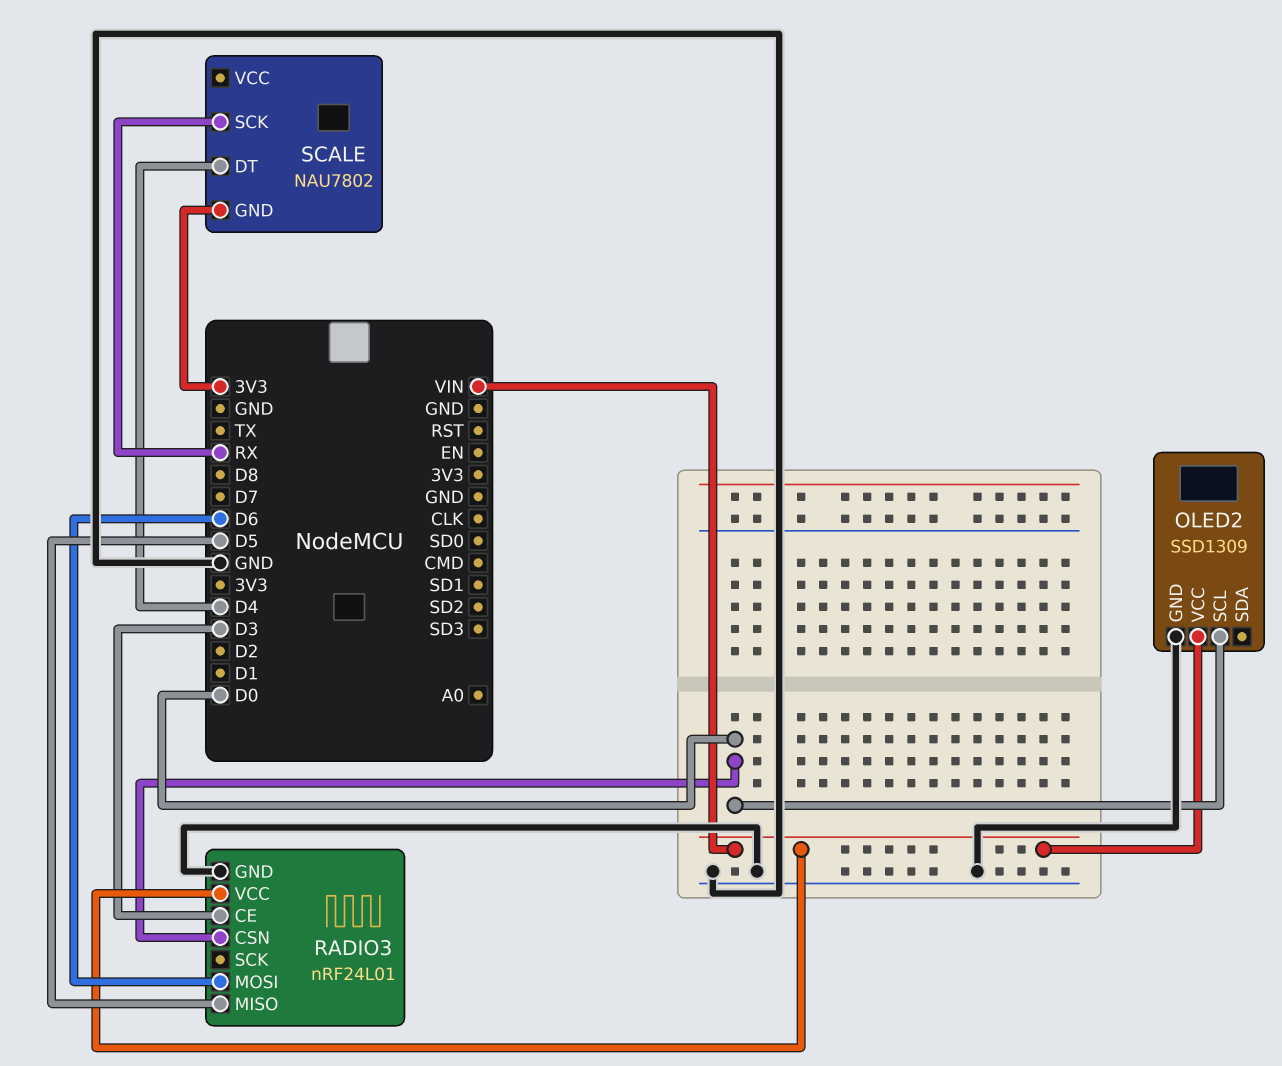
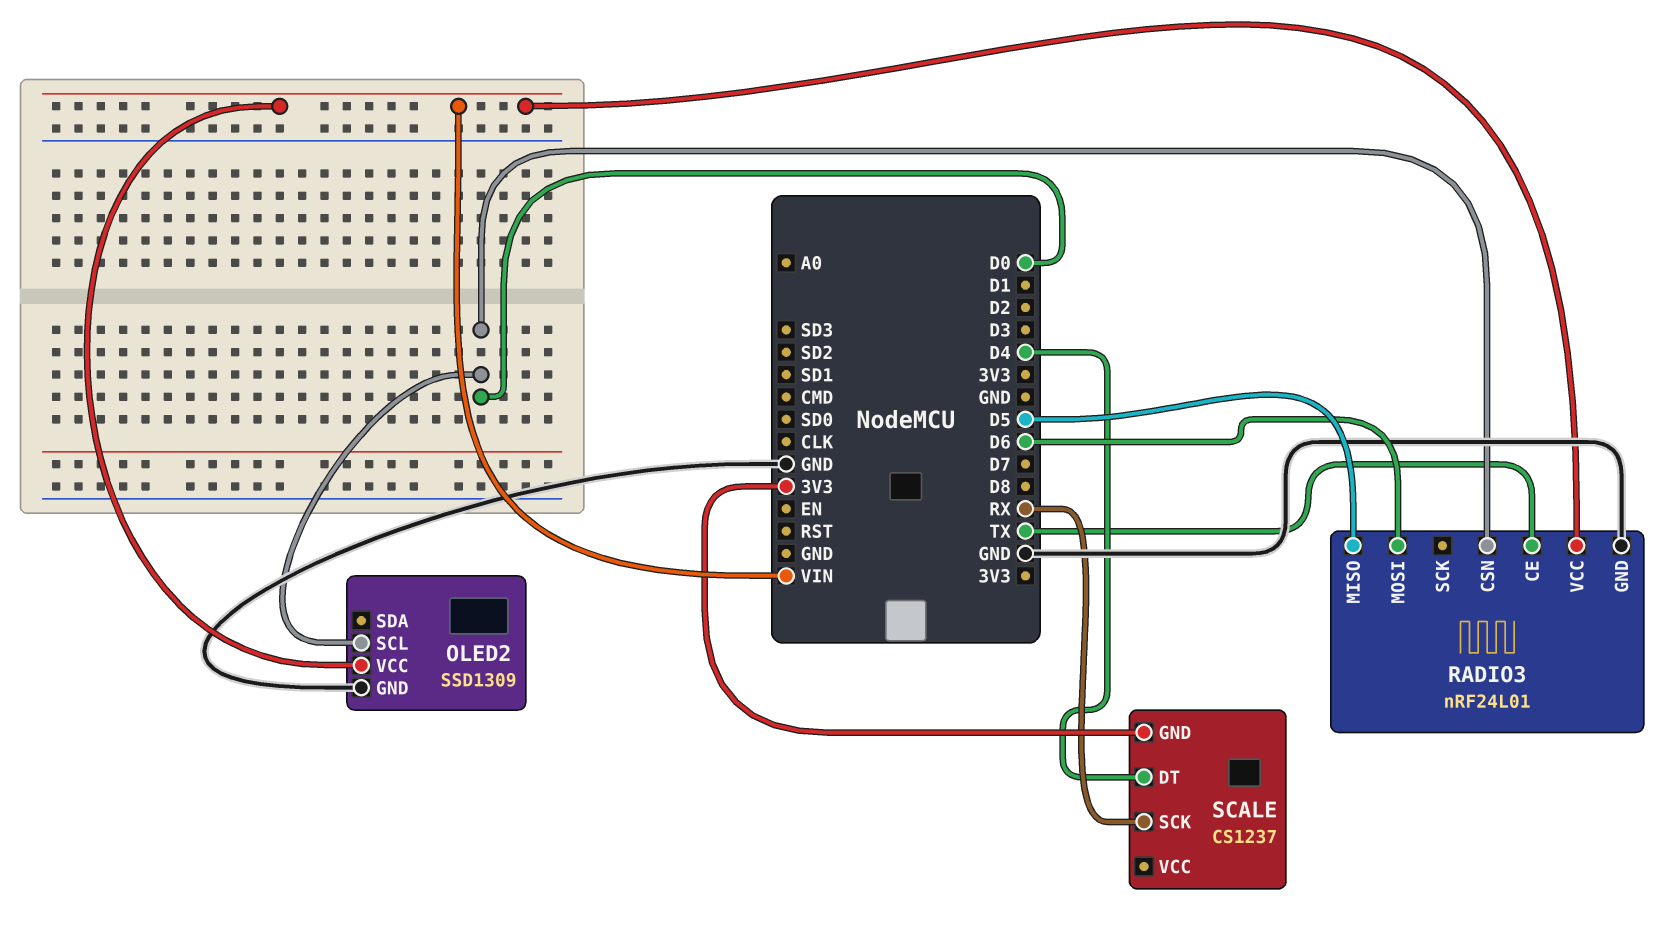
RADIO3 pin CE: D3 -> TX
SCALE: NAU7802 -> CS1237

